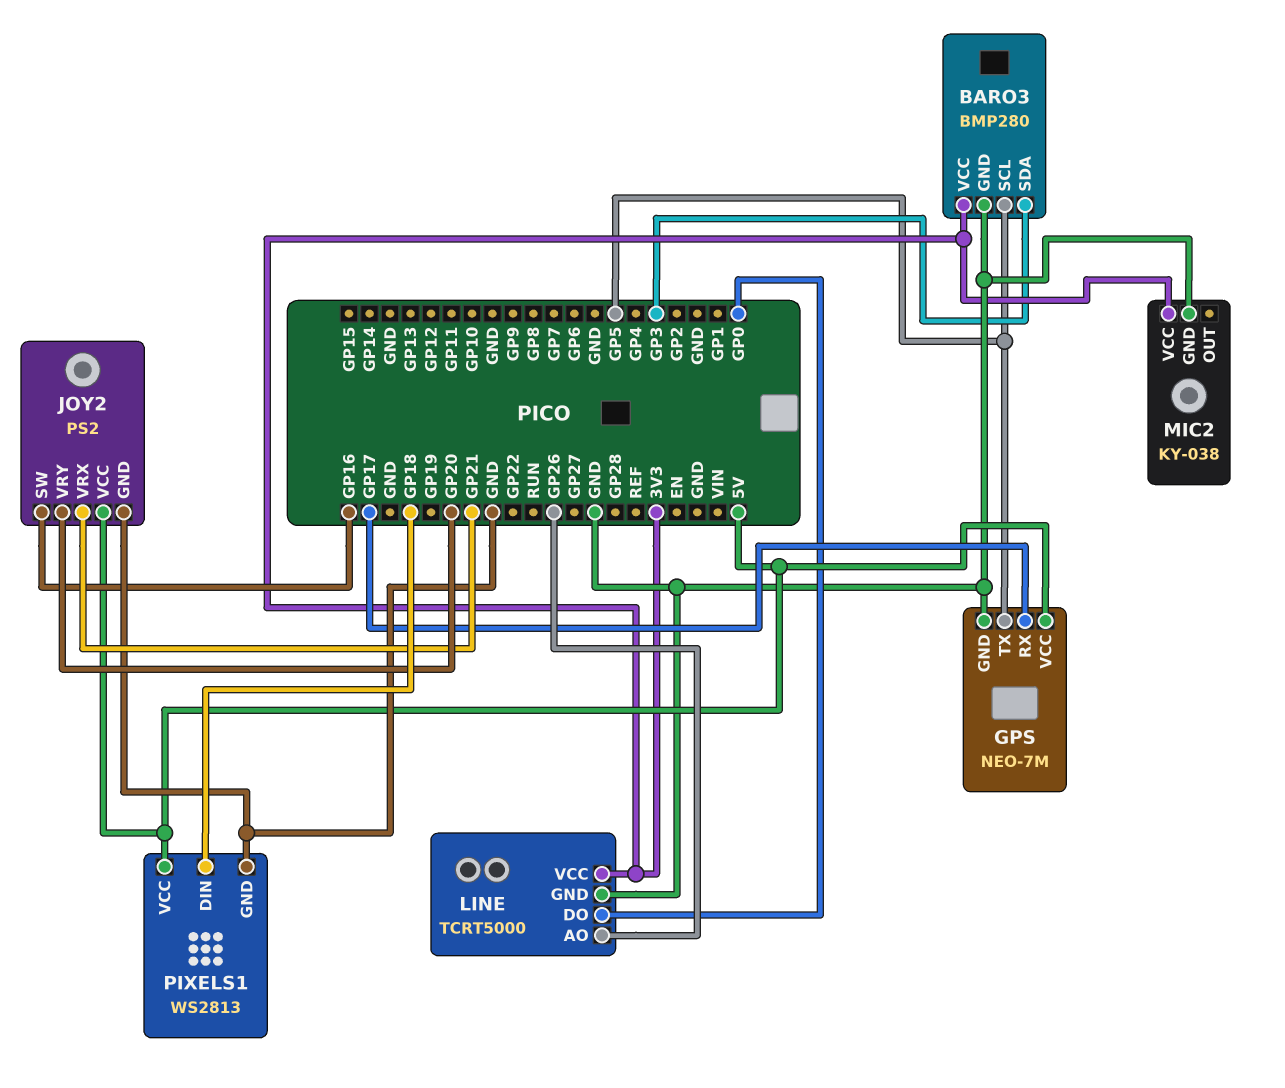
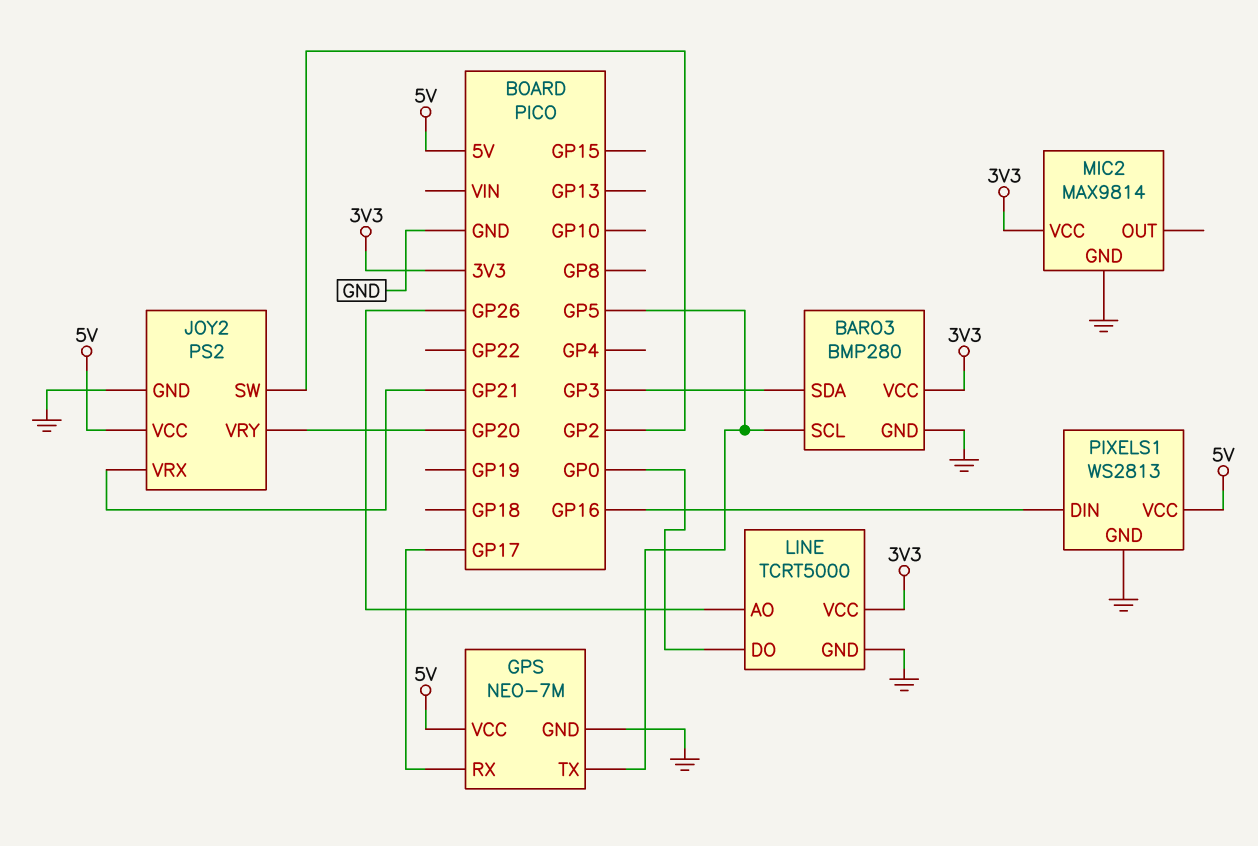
JOY2 pin SW: GP16 -> GP2
MIC2: KY-038 -> MAX9814
PIXELS1 pin DIN: GP18 -> GP16

